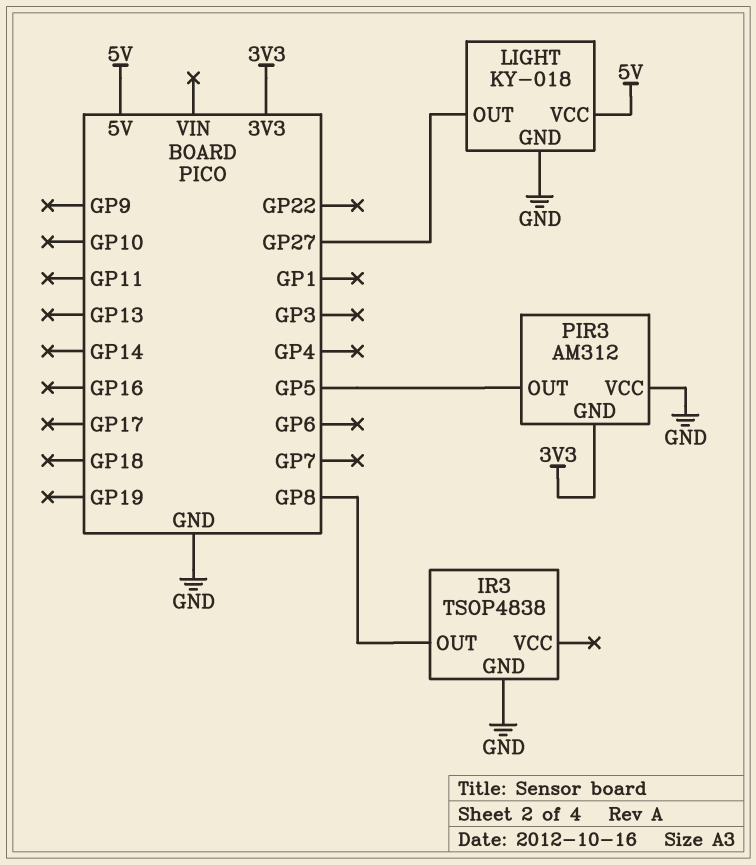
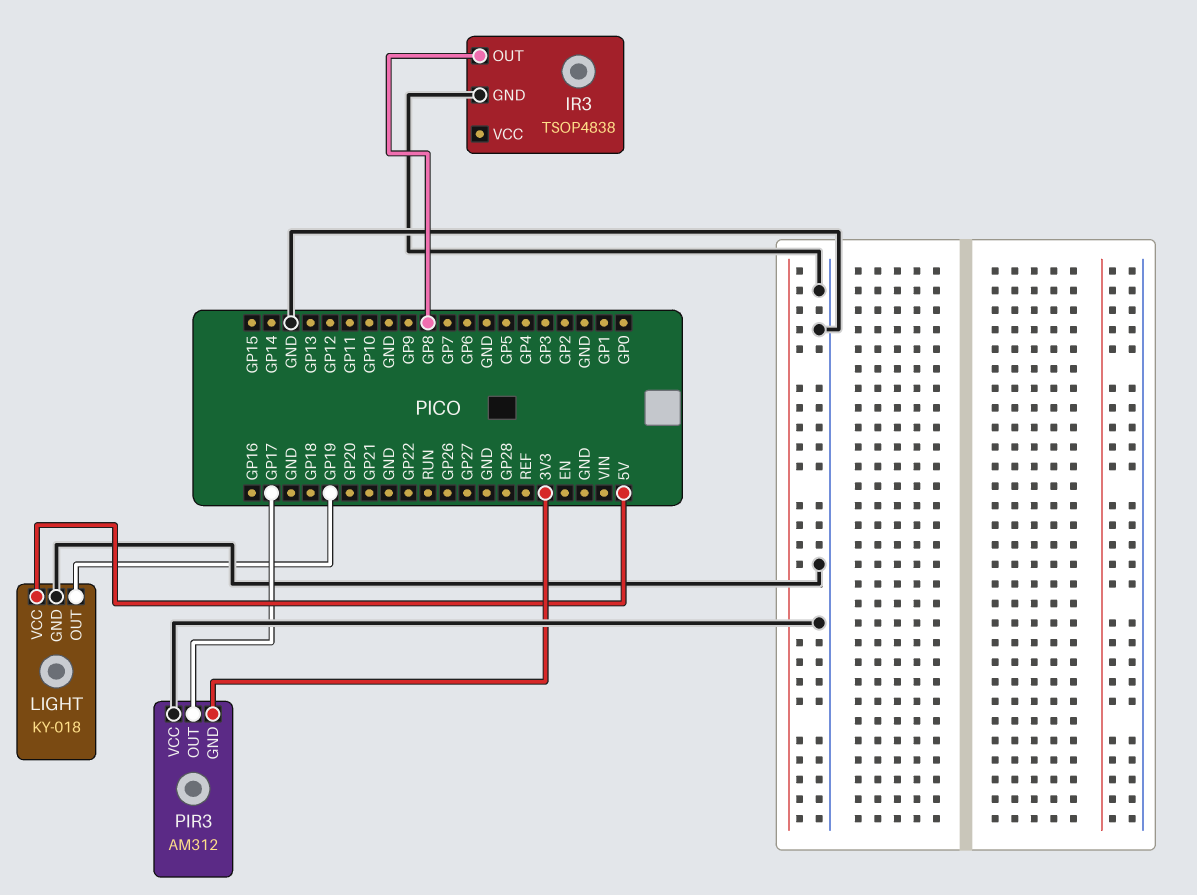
LIGHT pin OUT: GP27 -> GP19
PIR3 pin OUT: GP5 -> GP17

